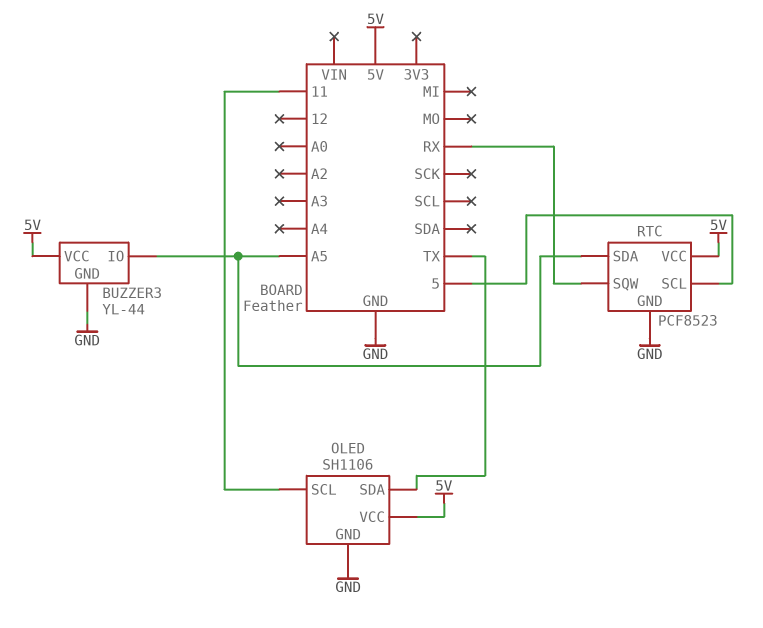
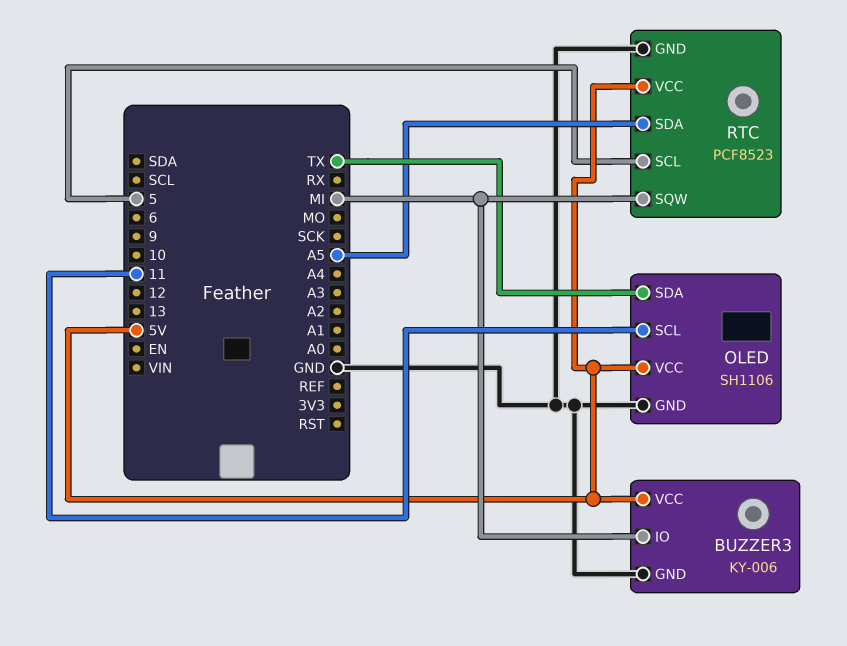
BUZZER3: YL-44 -> KY-006
BUZZER3 pin IO: A5 -> MI
RTC pin SQW: RX -> MI

